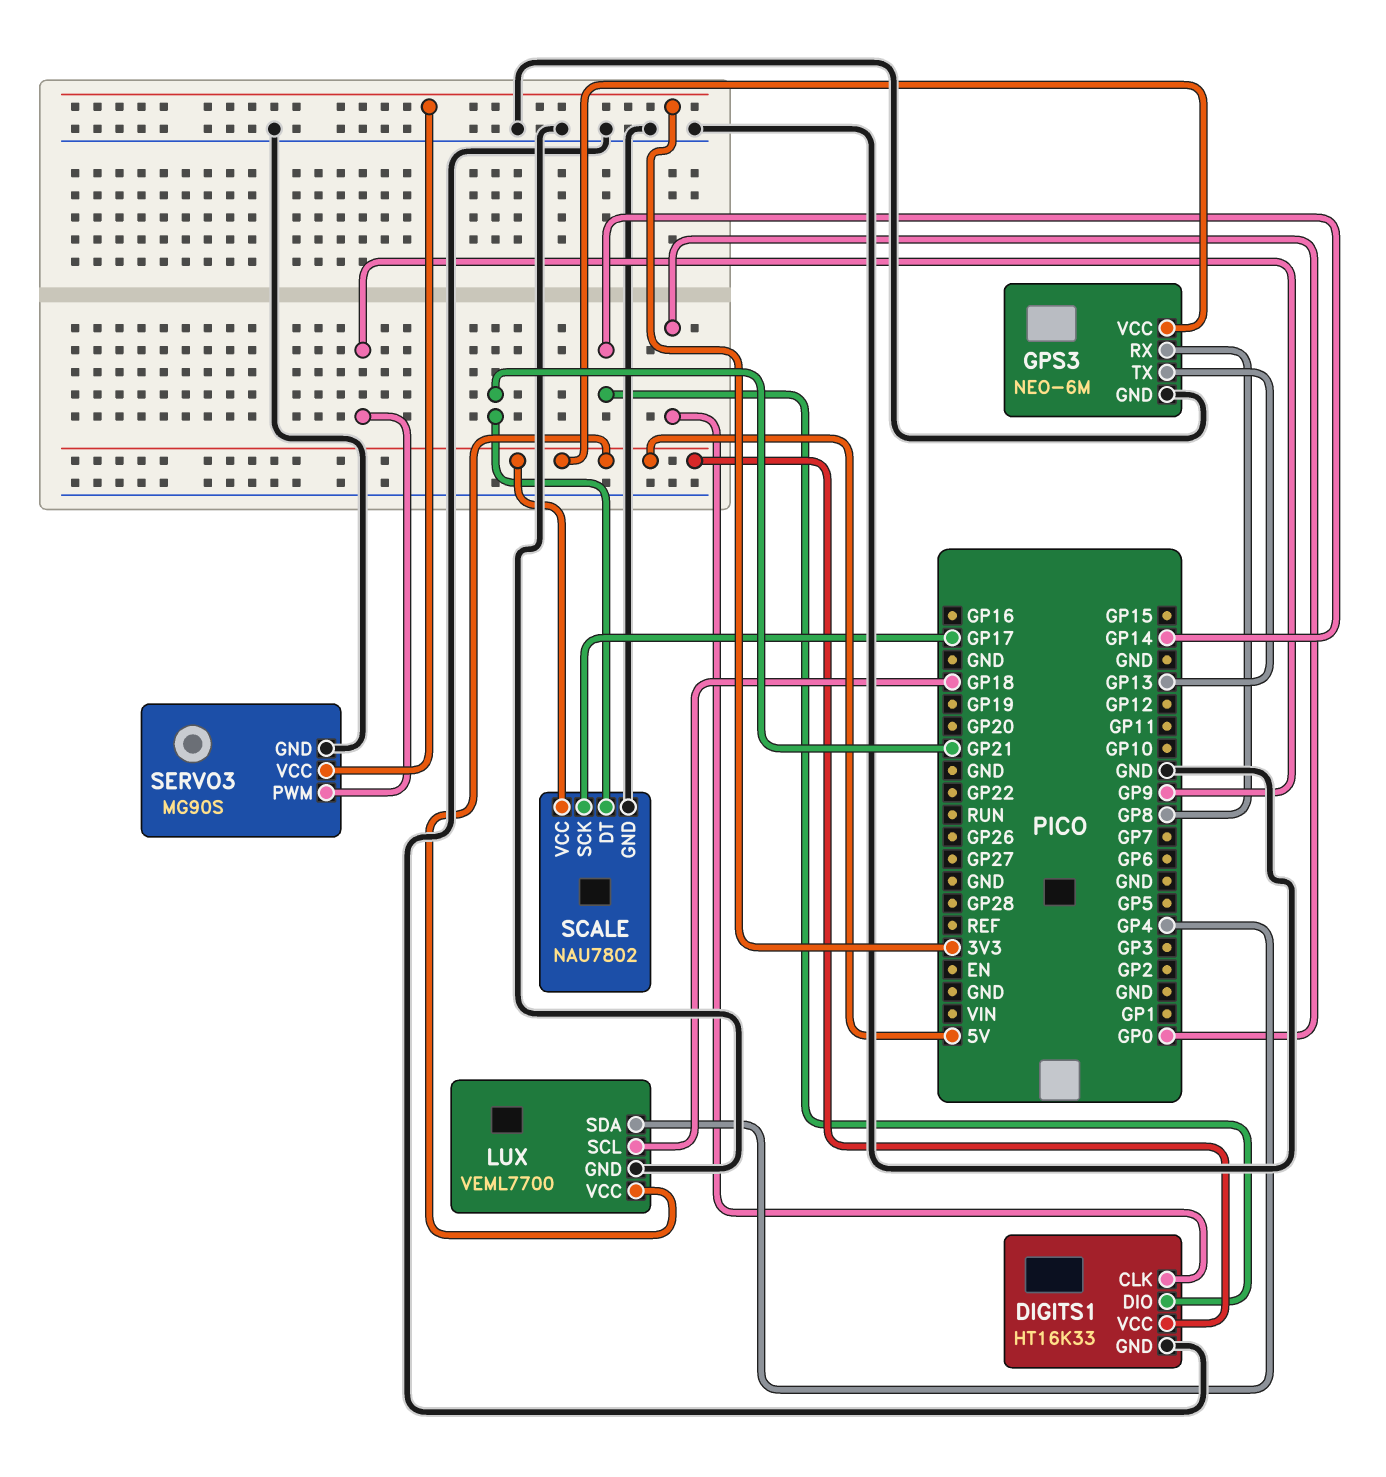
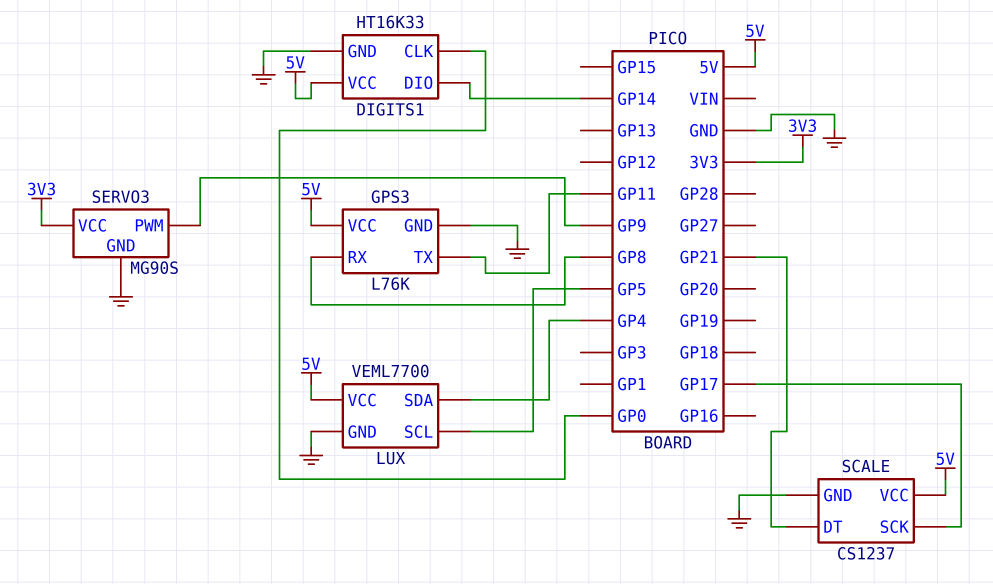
GPS3: NEO-6M -> L76K
GPS3 pin TX: GP13 -> GP11
LUX pin SCL: GP18 -> GP5
SCALE: NAU7802 -> CS1237

